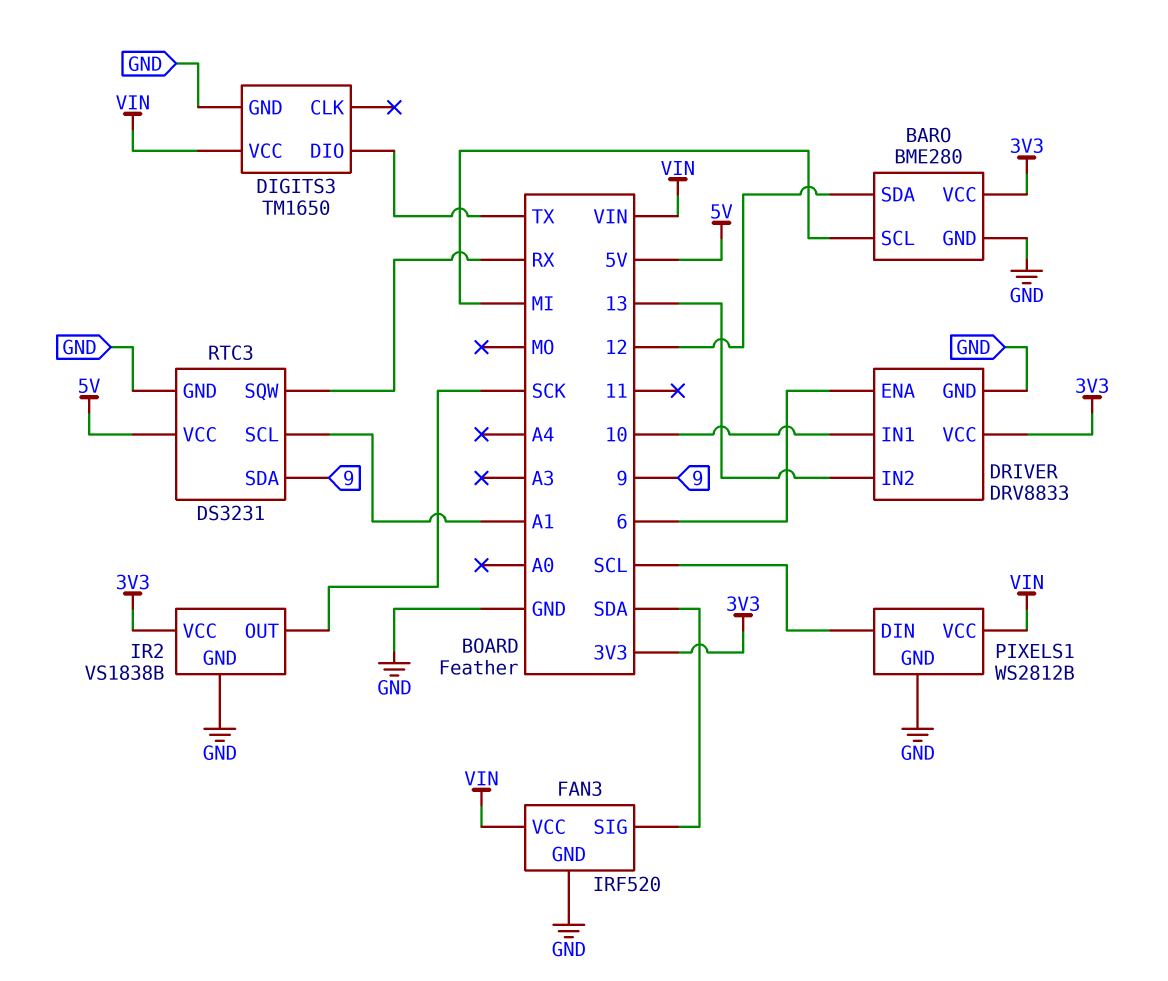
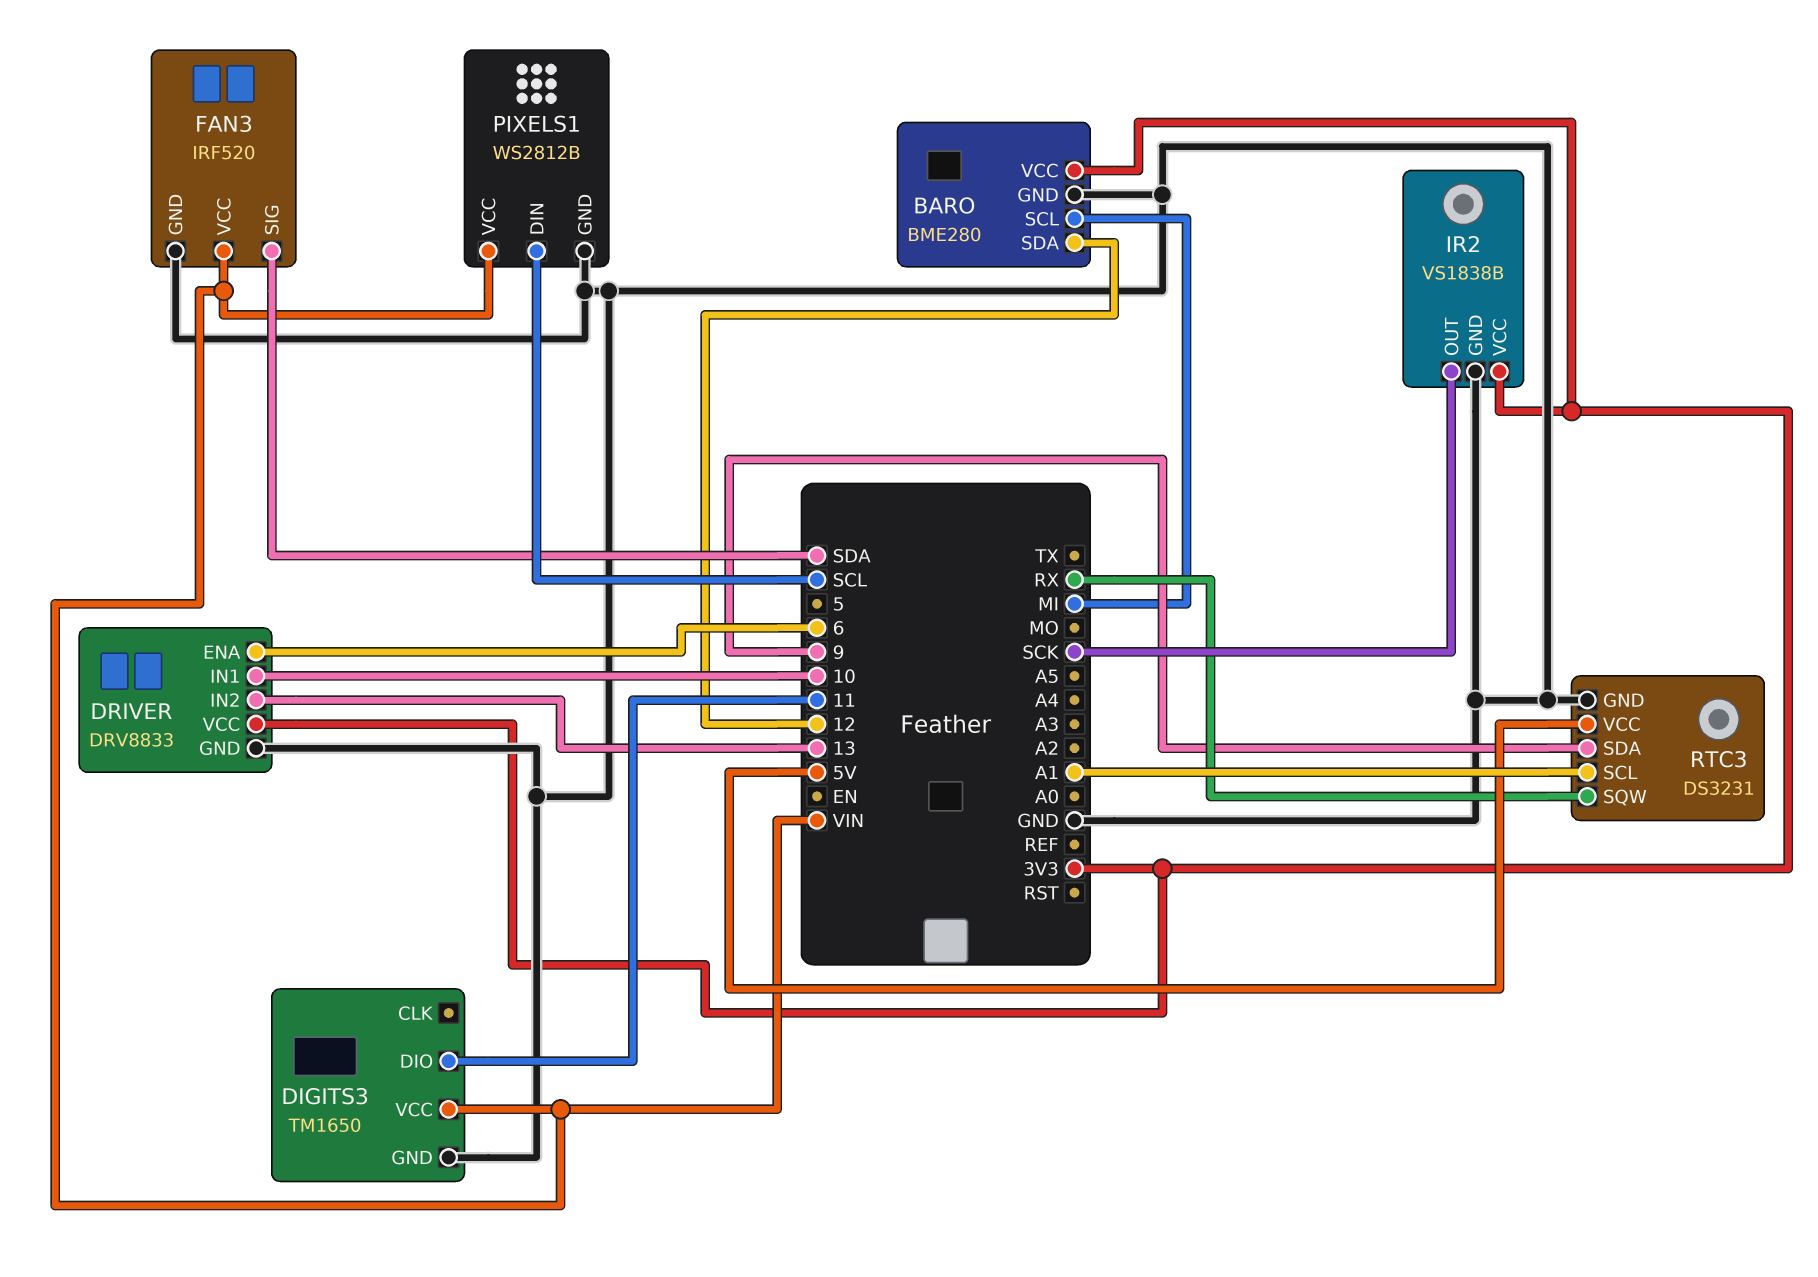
DIGITS3 pin DIO: TX -> 11

